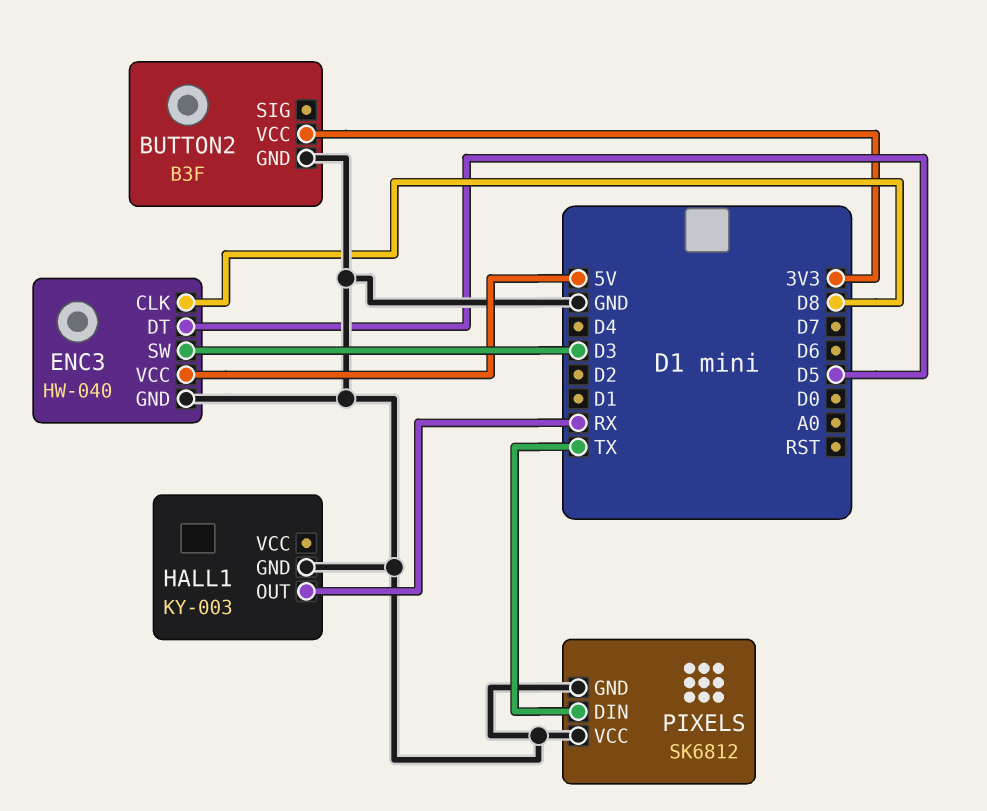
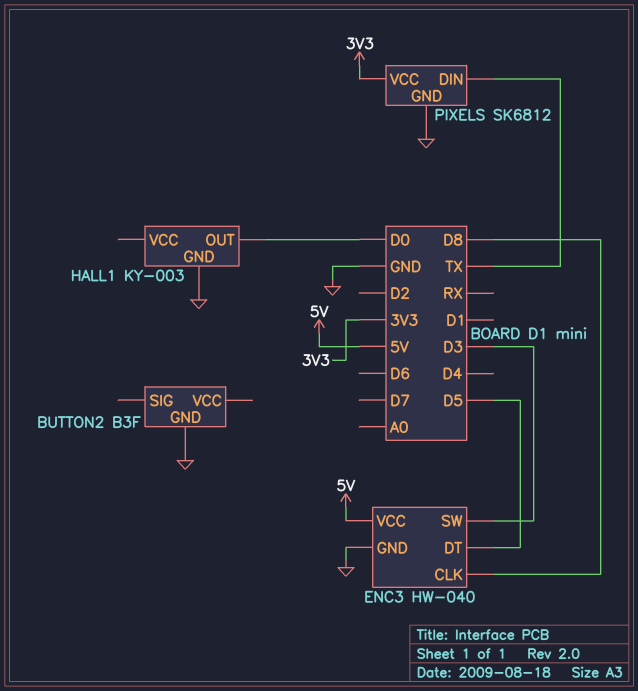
BUTTON2 pin VCC: 3V3 -> none
HALL1 pin OUT: RX -> D0
PIXELS pin VCC: GND -> 3V3

